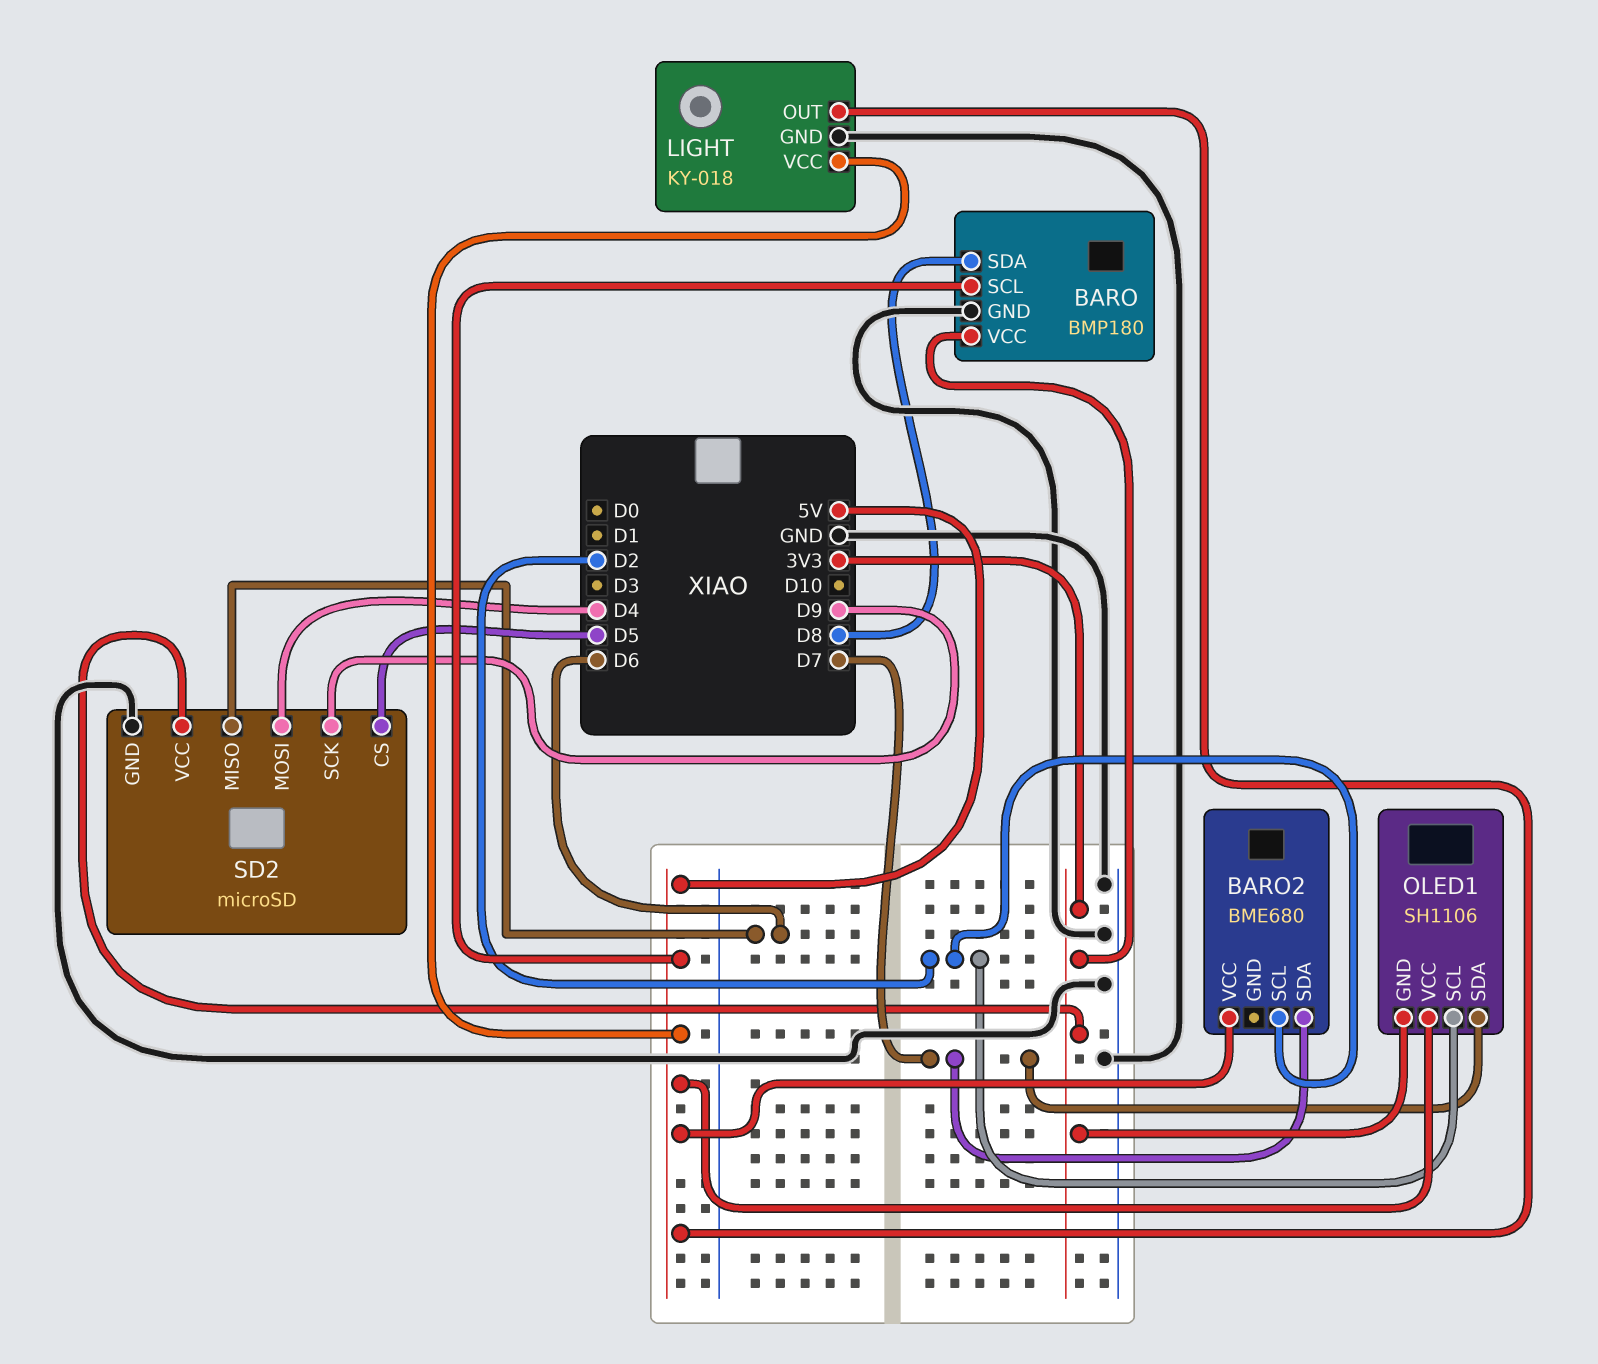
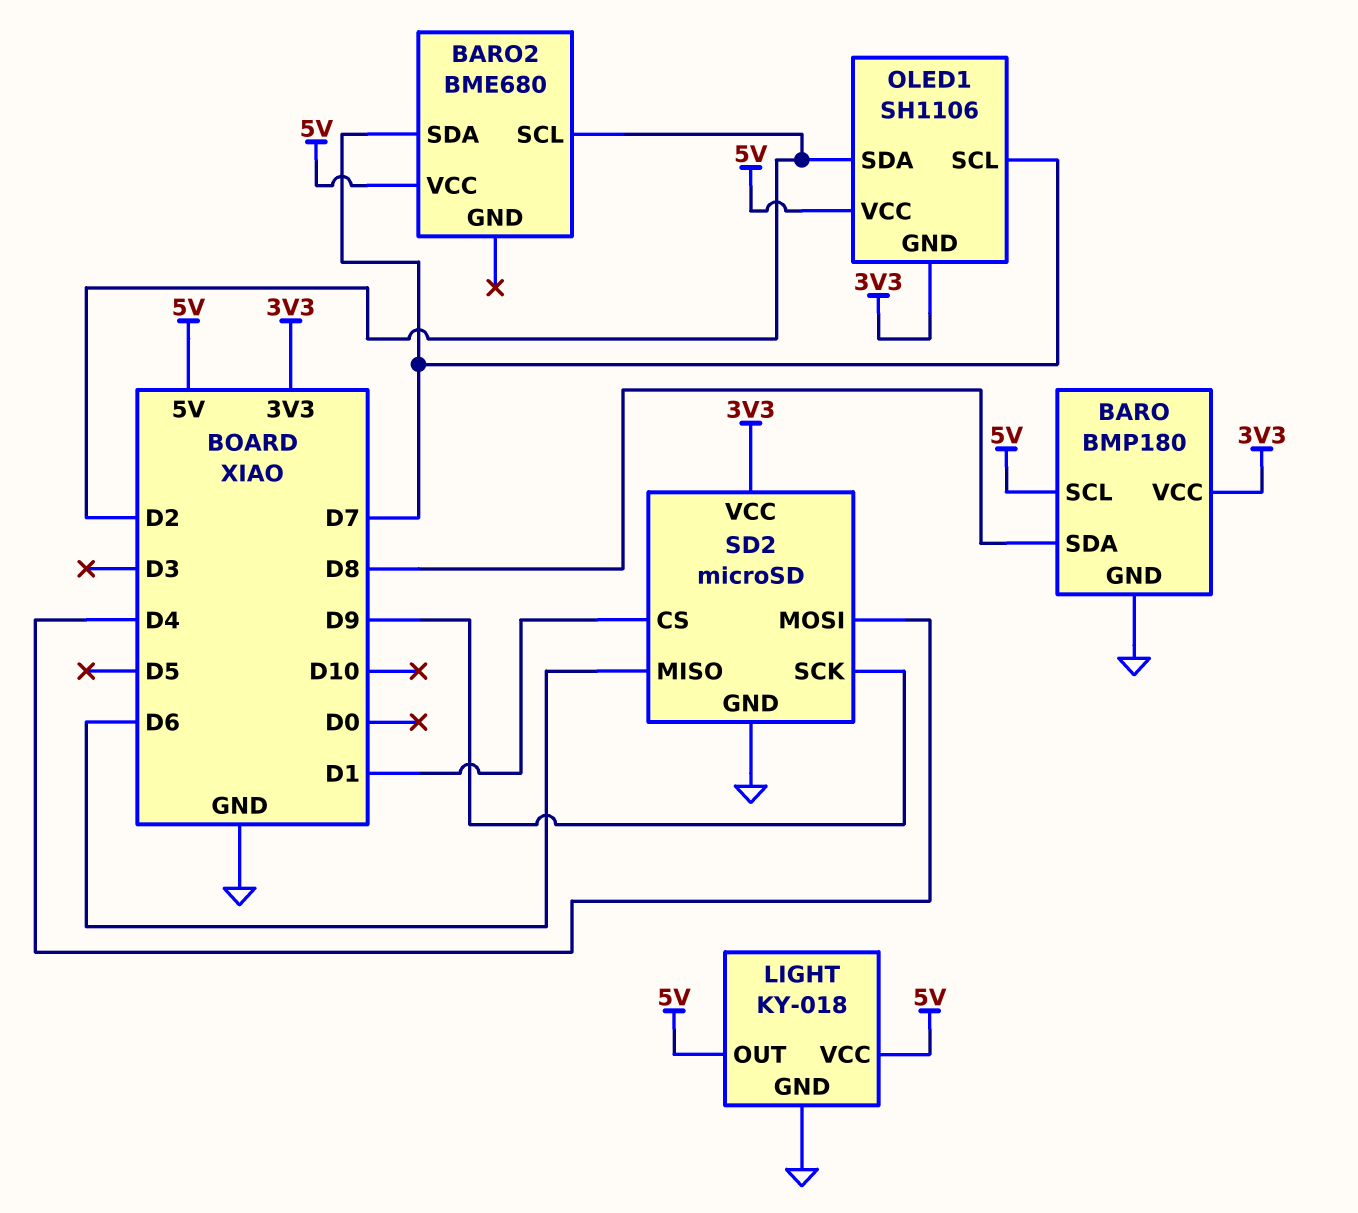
OLED1 pin SCL: D2 -> D7
OLED1 pin SDA: D7 -> D2
SD2 pin CS: D5 -> D1

